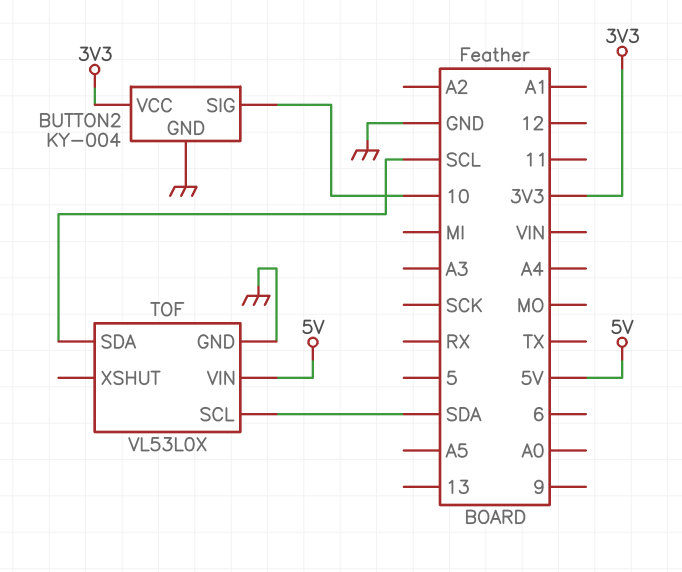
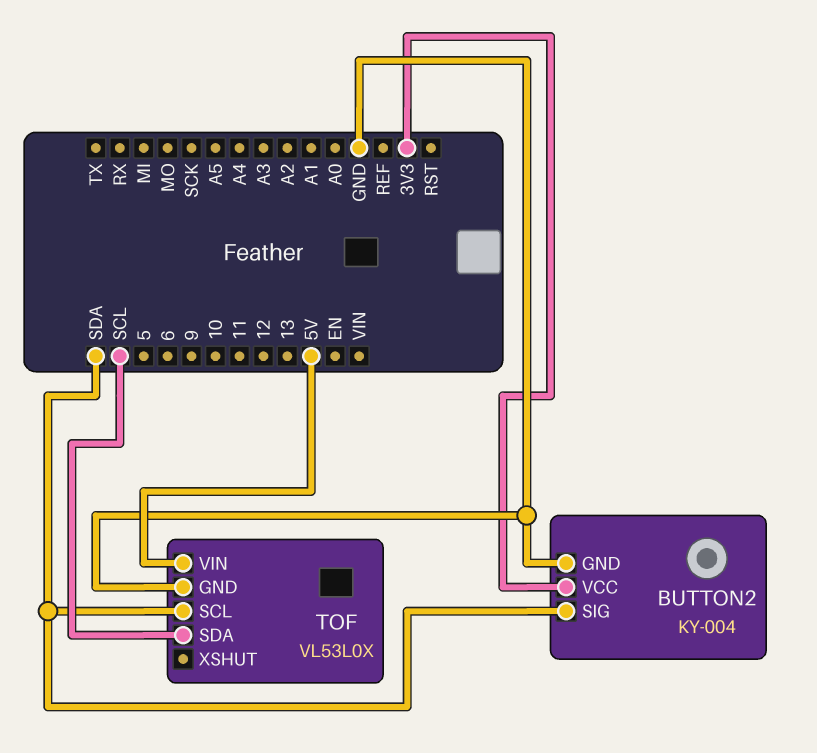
BUTTON2 pin SIG: 10 -> SDA

